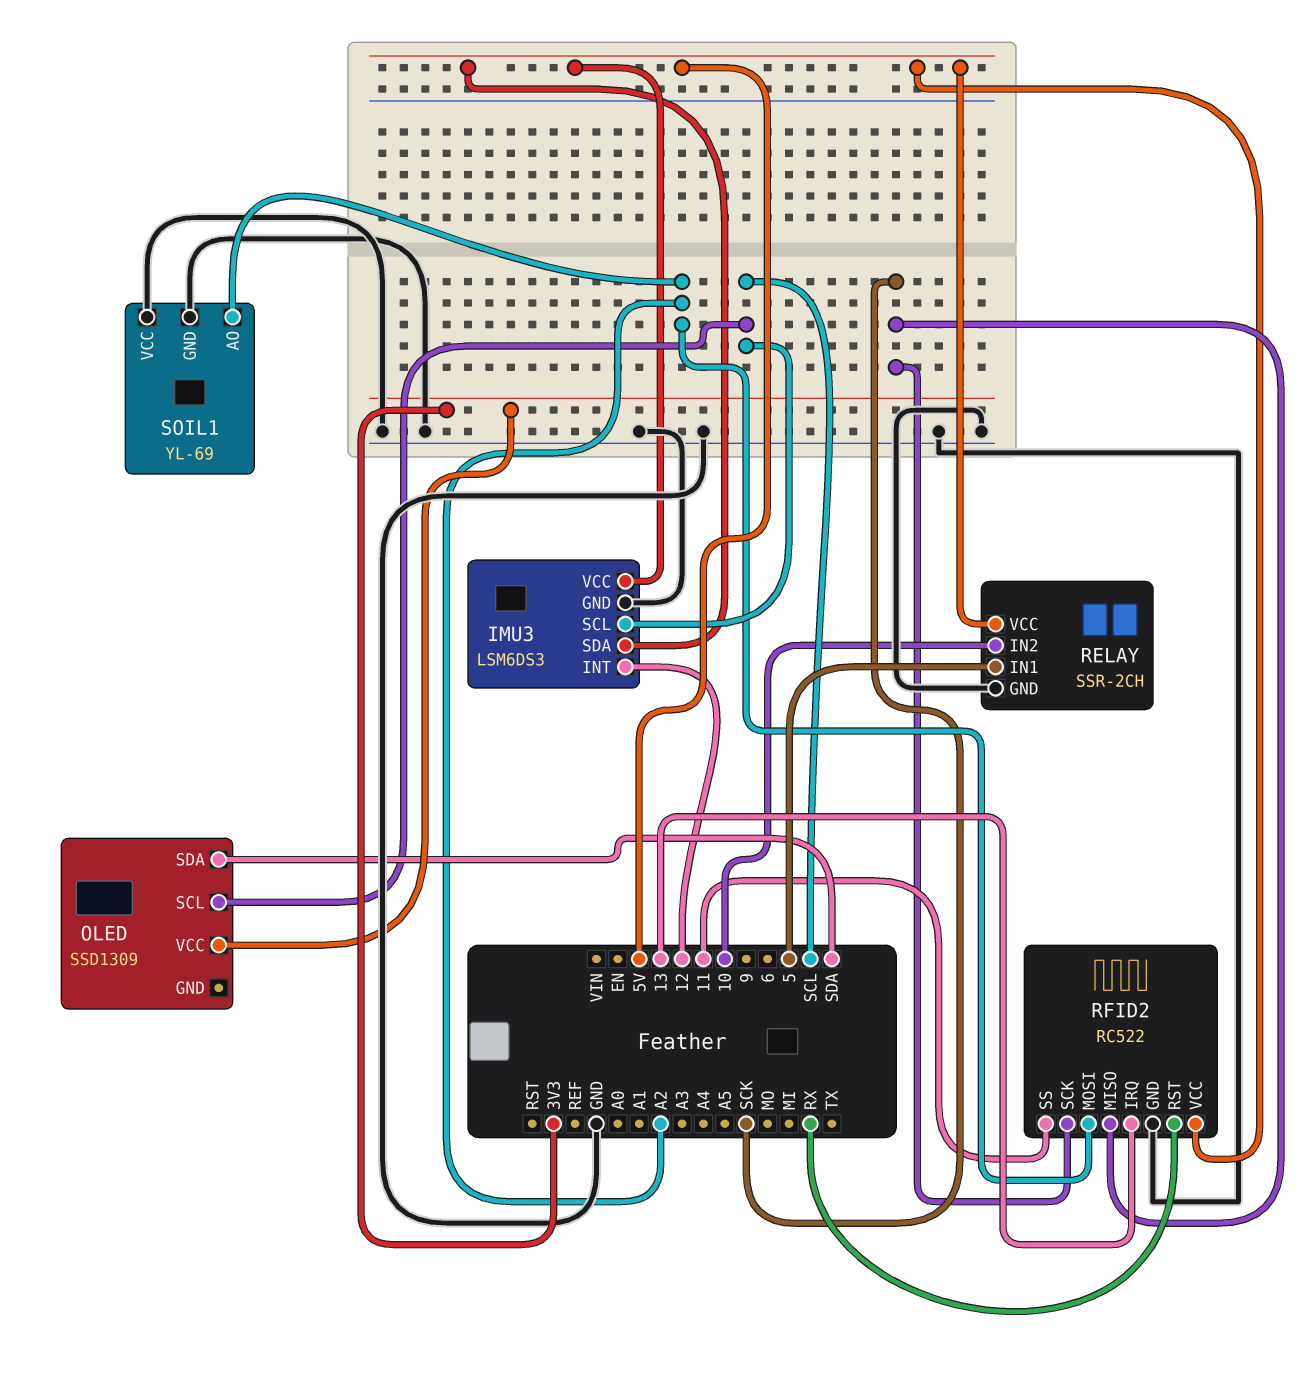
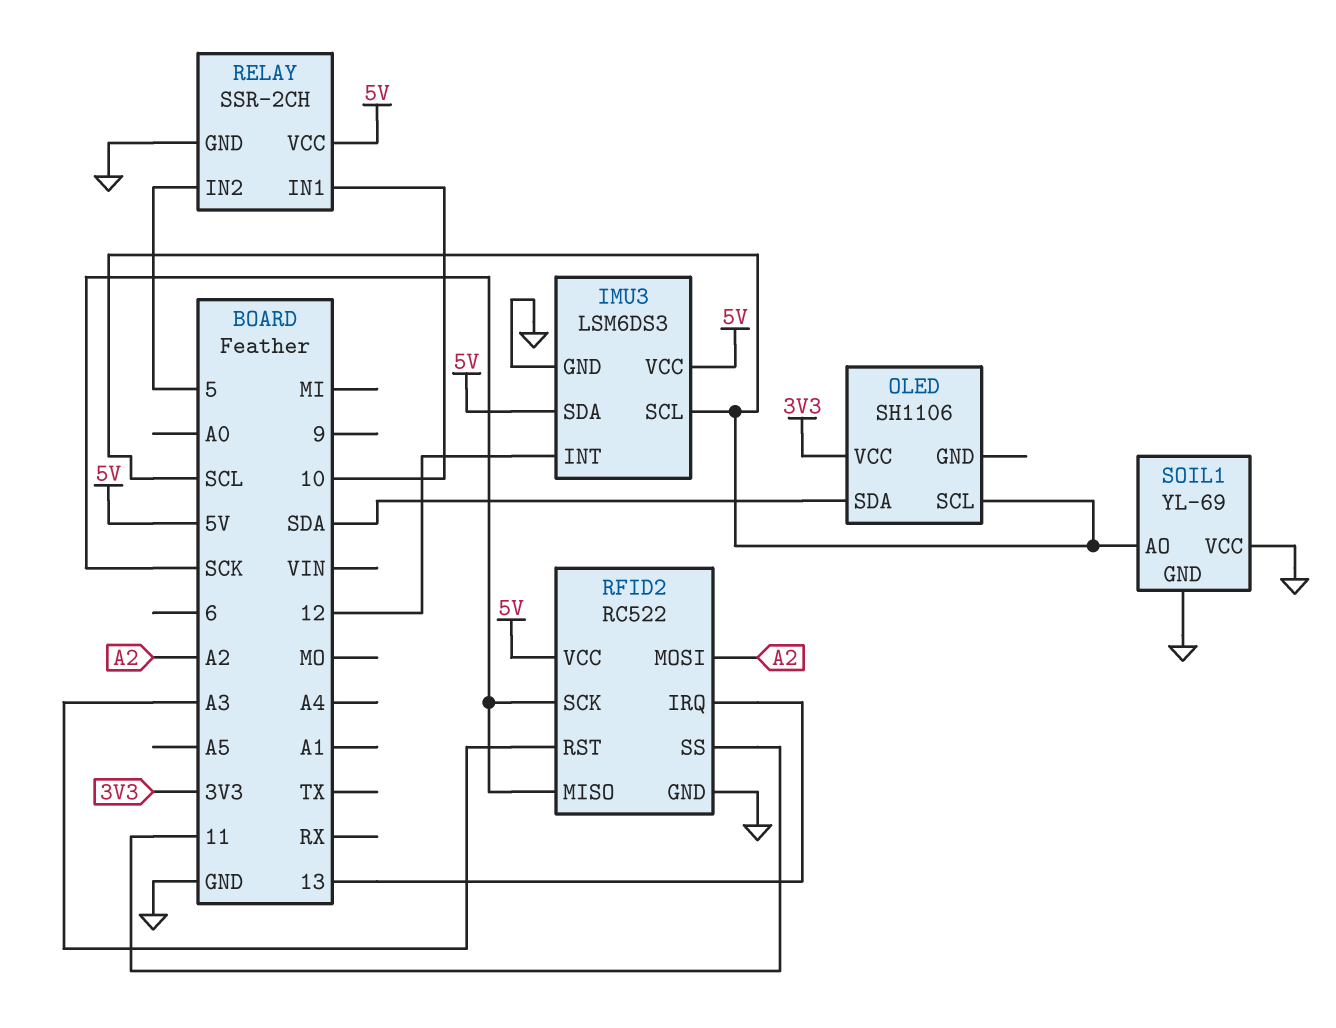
OLED: SSD1309 -> SH1106
RELAY pin IN1: 5 -> 10
RELAY pin IN2: 10 -> 5
RFID2 pin RST: RX -> A3
SOIL1 pin AO: A2 -> SCL

